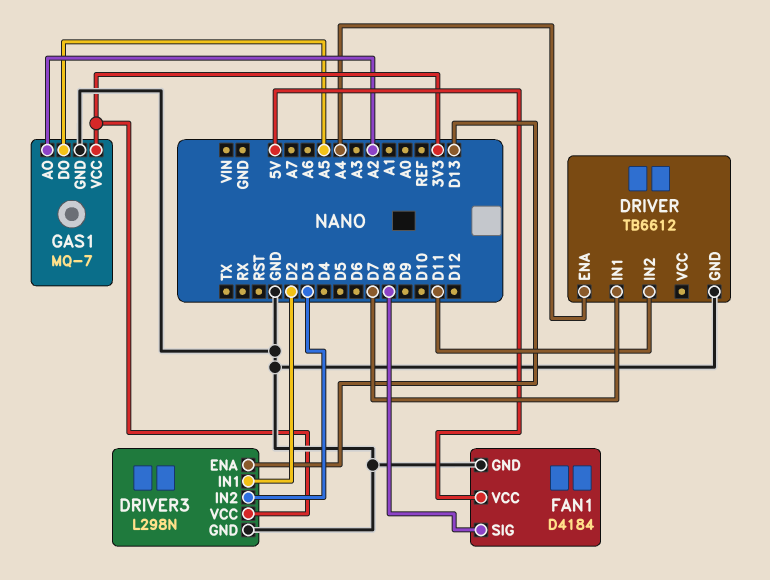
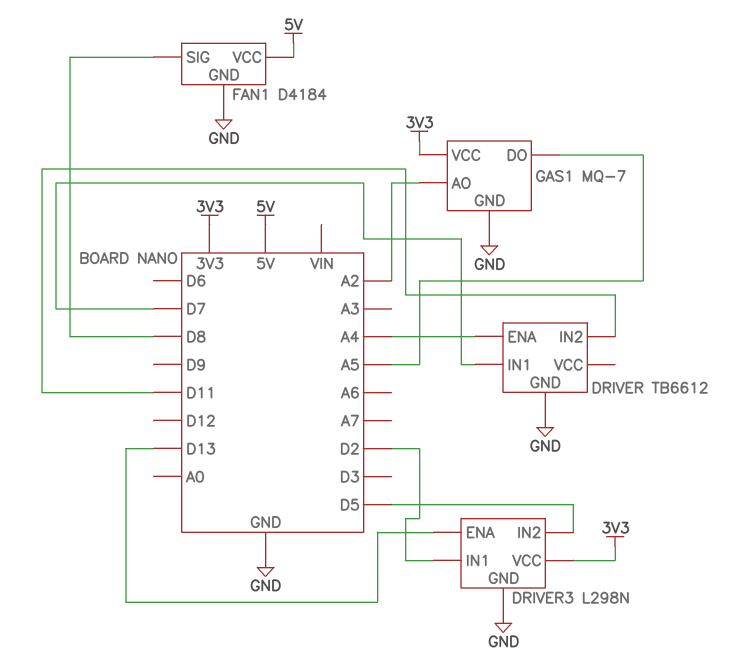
DRIVER3 pin IN2: D3 -> D5

